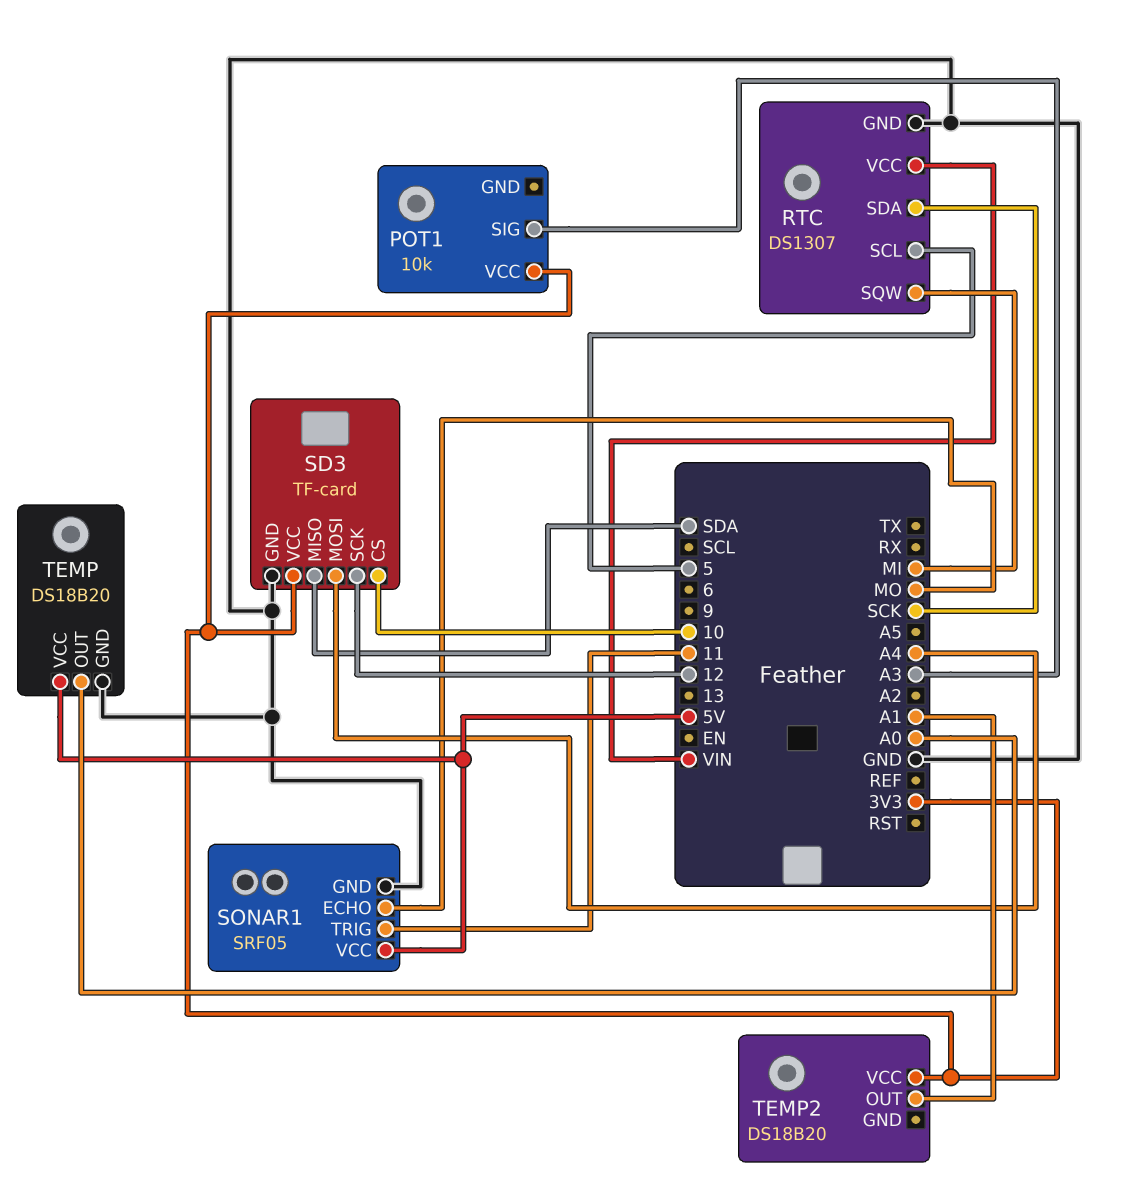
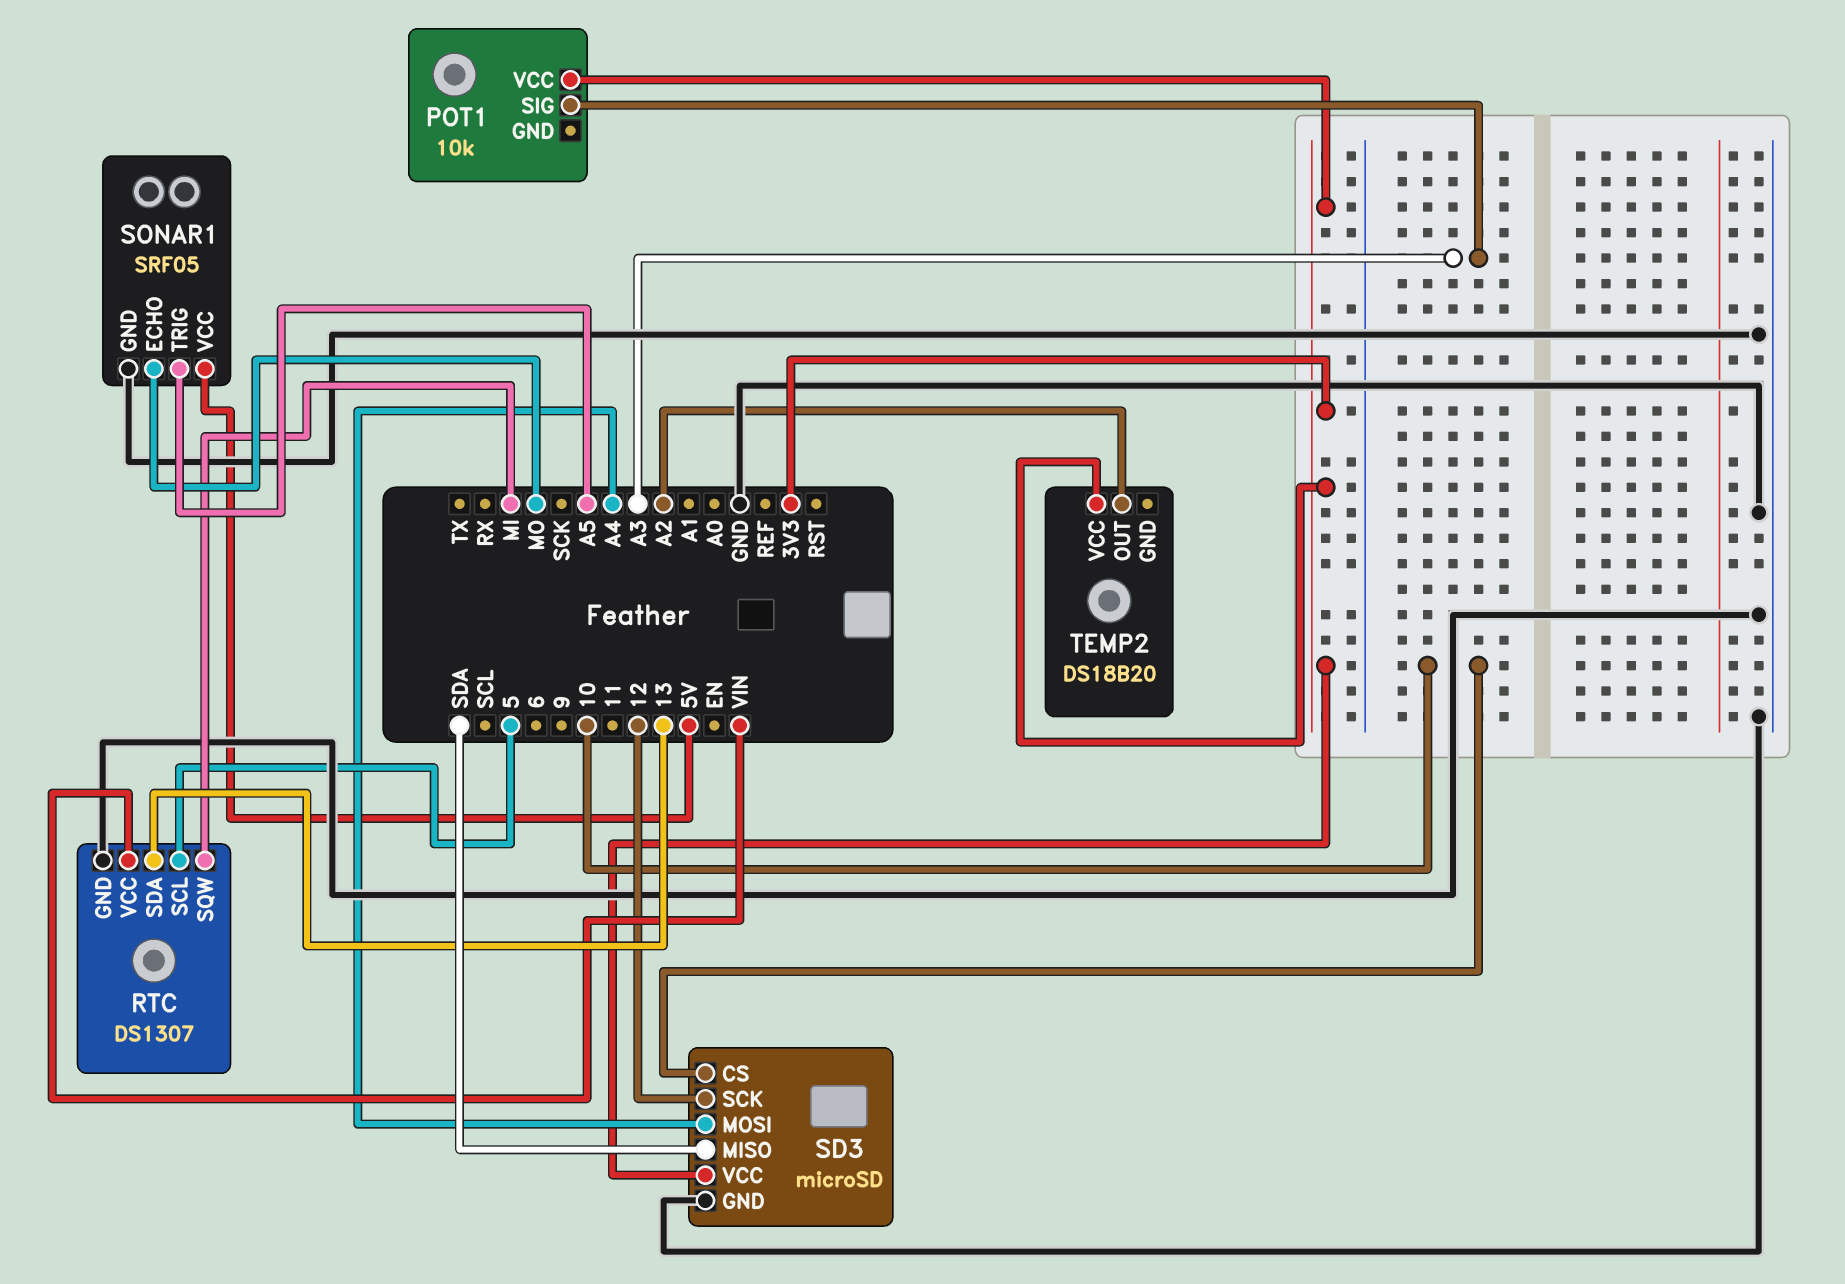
RTC pin SDA: SCK -> 13
SD3: TF-card -> microSD
SONAR1 pin TRIG: 11 -> A5
TEMP: DS18B20 -> none
TEMP pin GND: GND -> none
TEMP pin OUT: A0 -> none
TEMP pin VCC: 5V -> none
TEMP2 pin OUT: A1 -> A2

